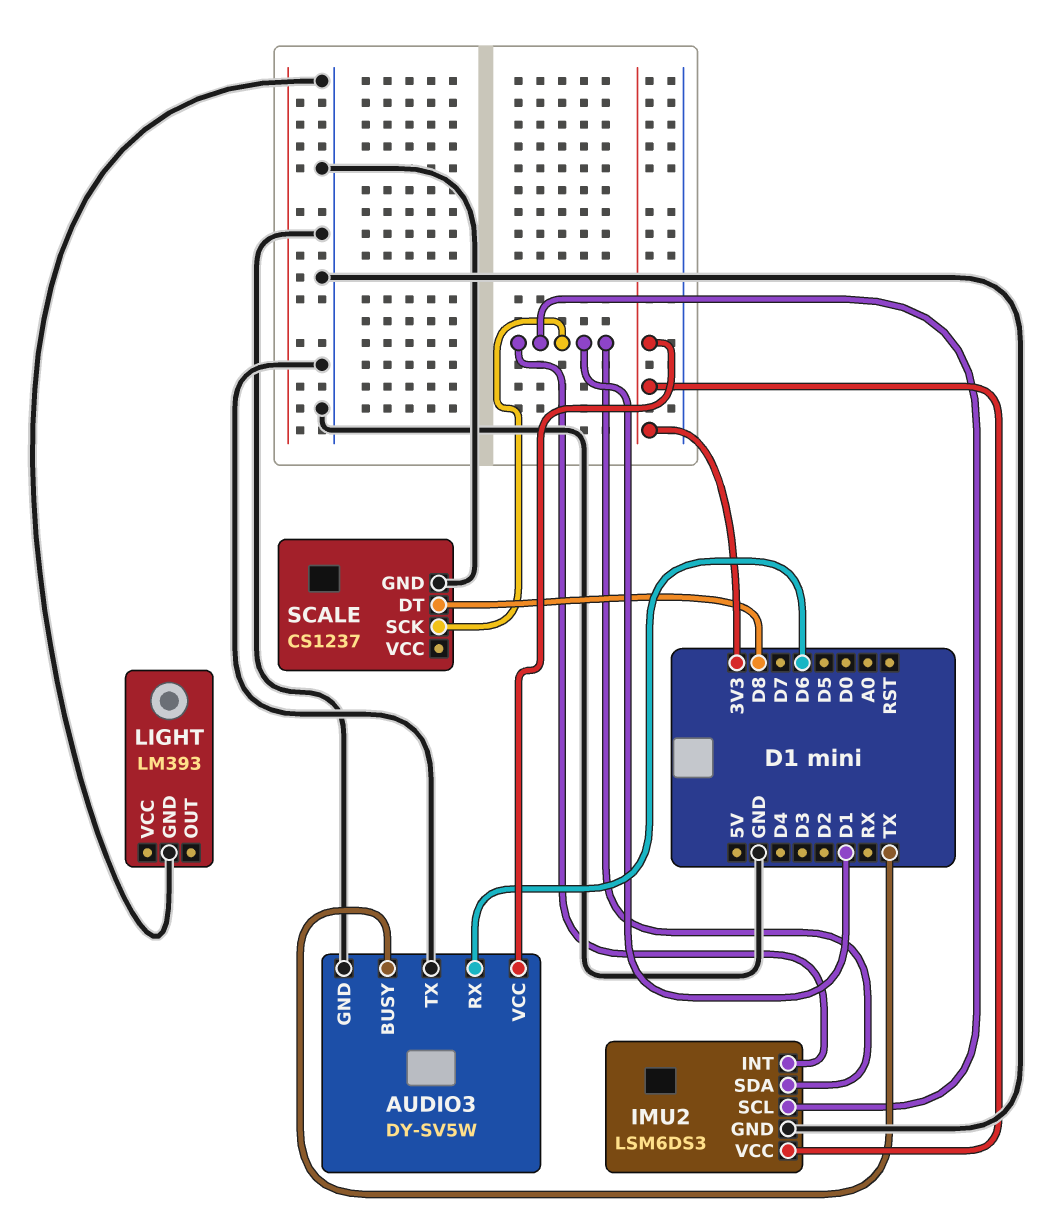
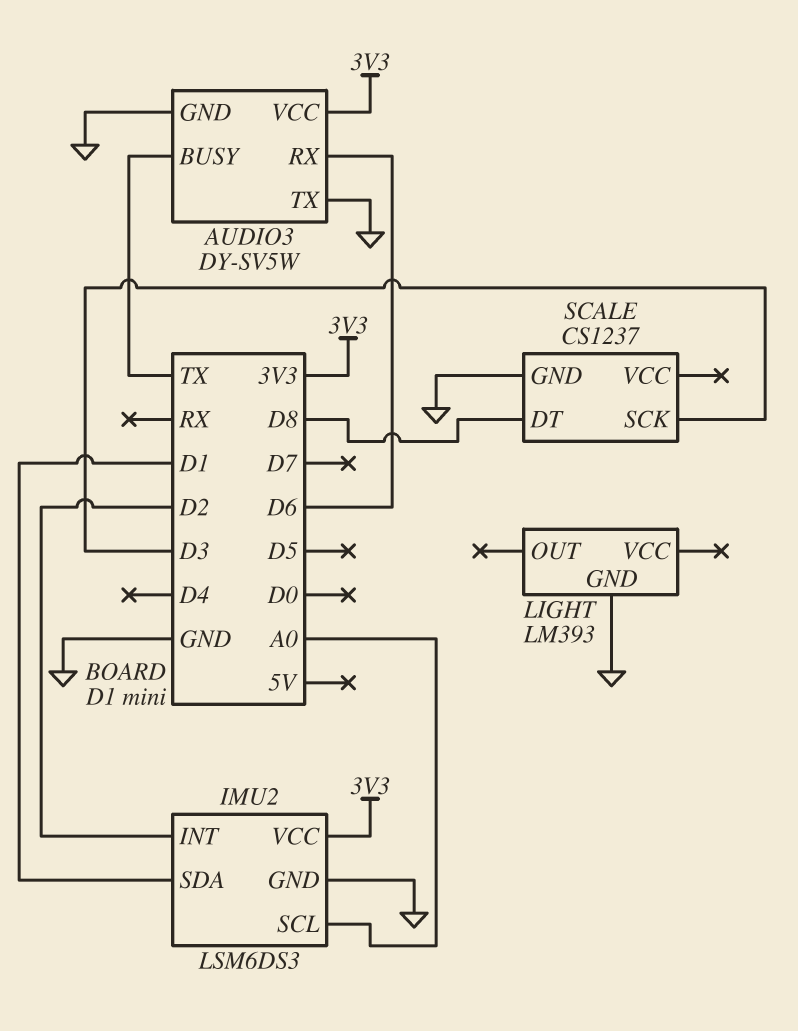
IMU2 pin INT: D1 -> D2
IMU2 pin SCL: D1 -> A0
SCALE pin SCK: D1 -> D3

